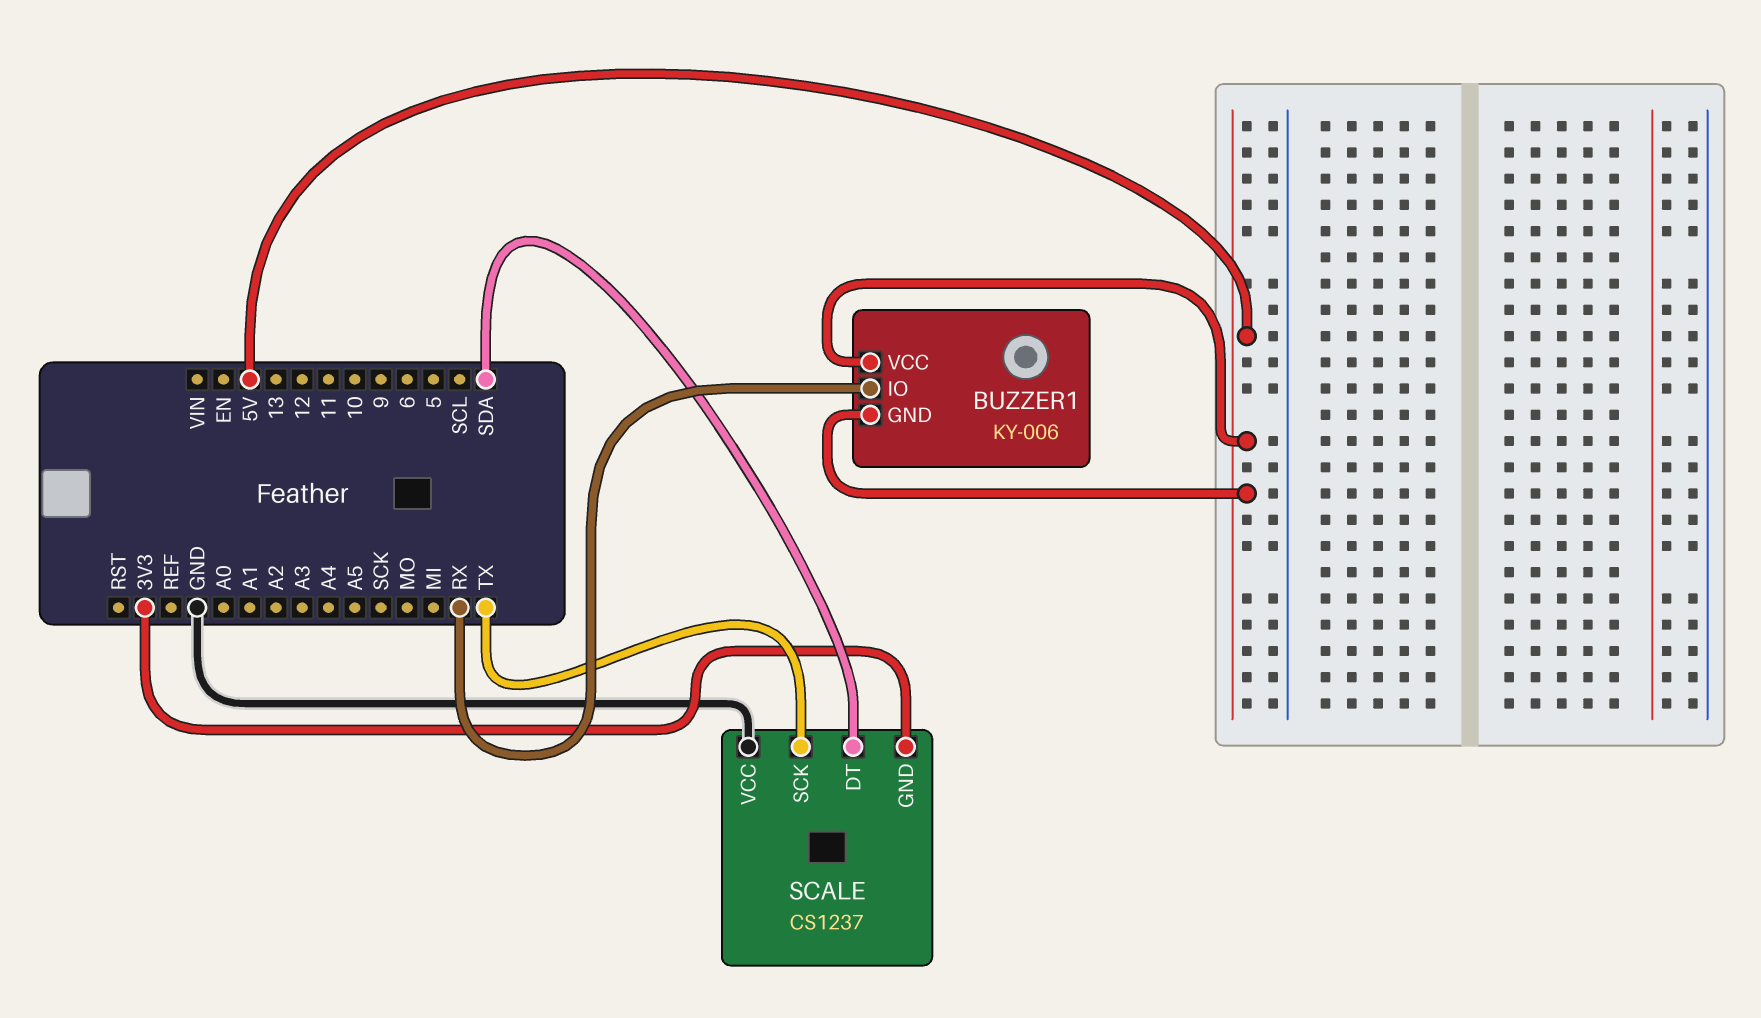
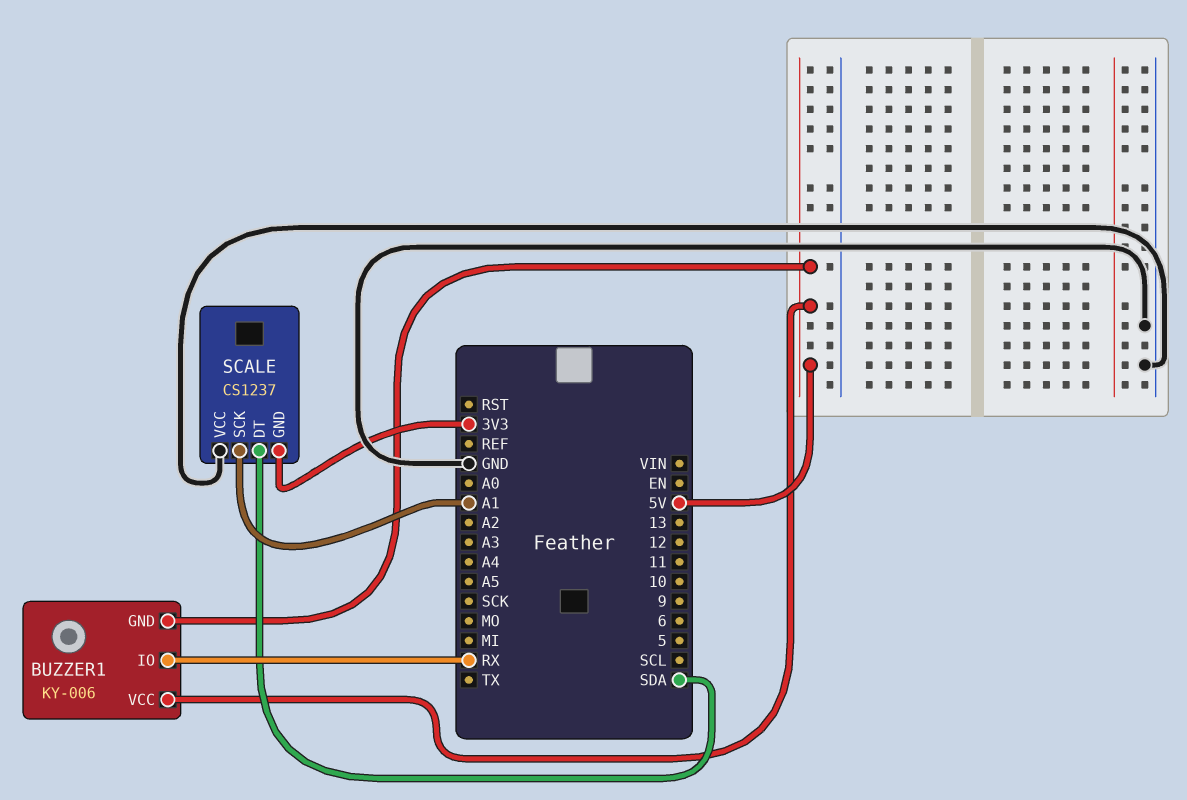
SCALE pin SCK: TX -> A1

